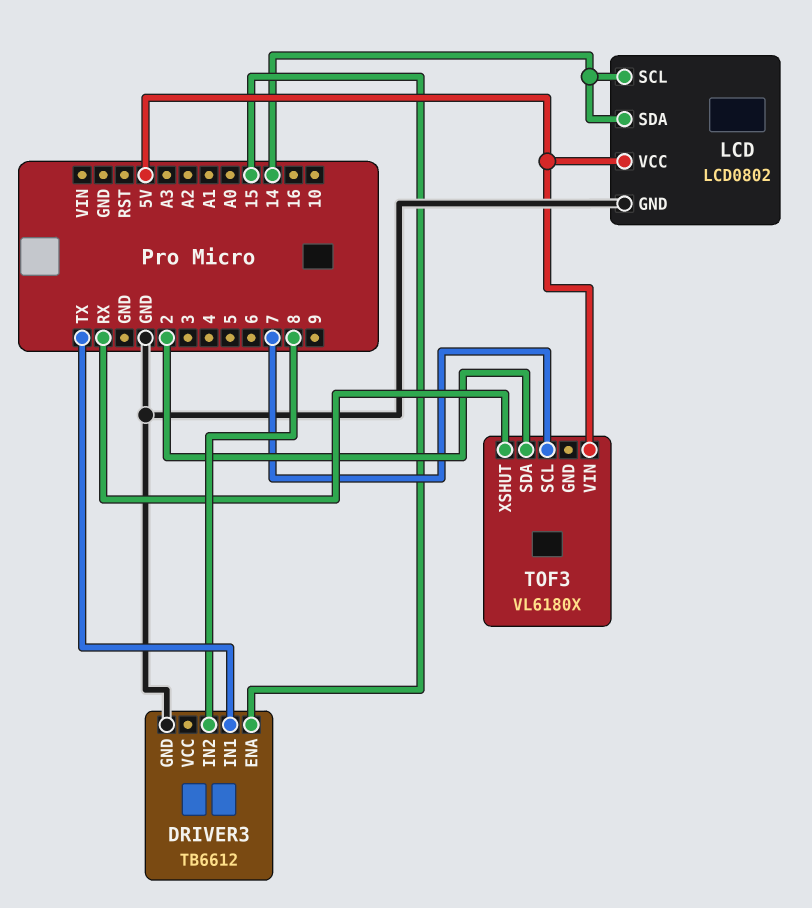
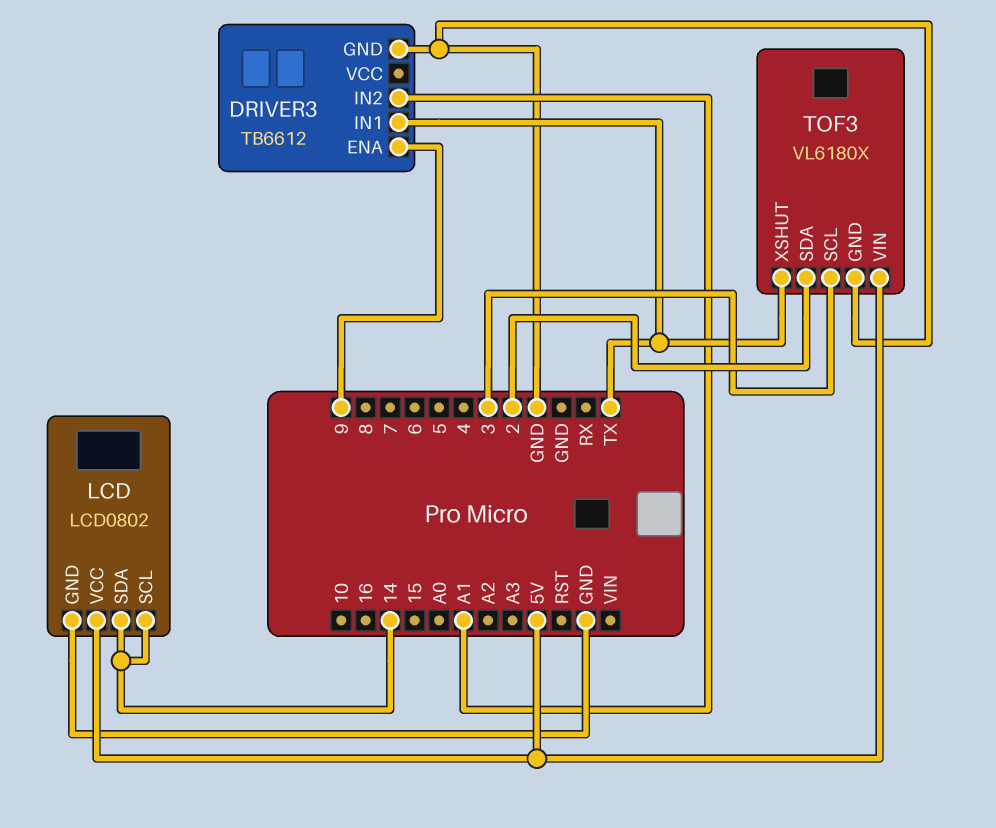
DRIVER3 pin ENA: 15 -> 9
DRIVER3 pin IN2: 8 -> A1
TOF3 pin GND: none -> GND
TOF3 pin SCL: 7 -> 3
TOF3 pin XSHUT: RX -> TX

